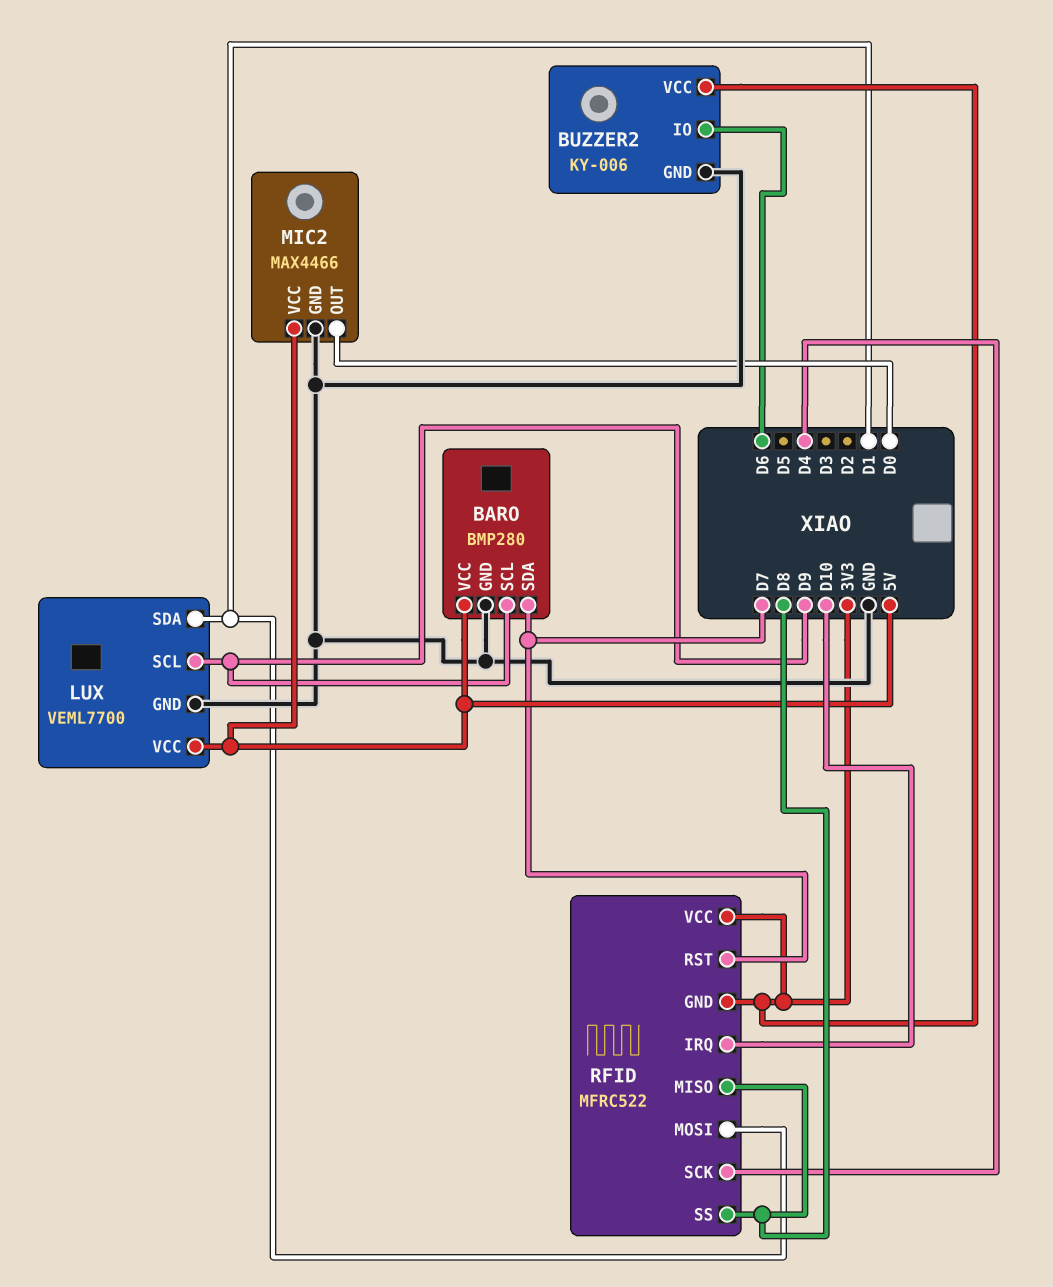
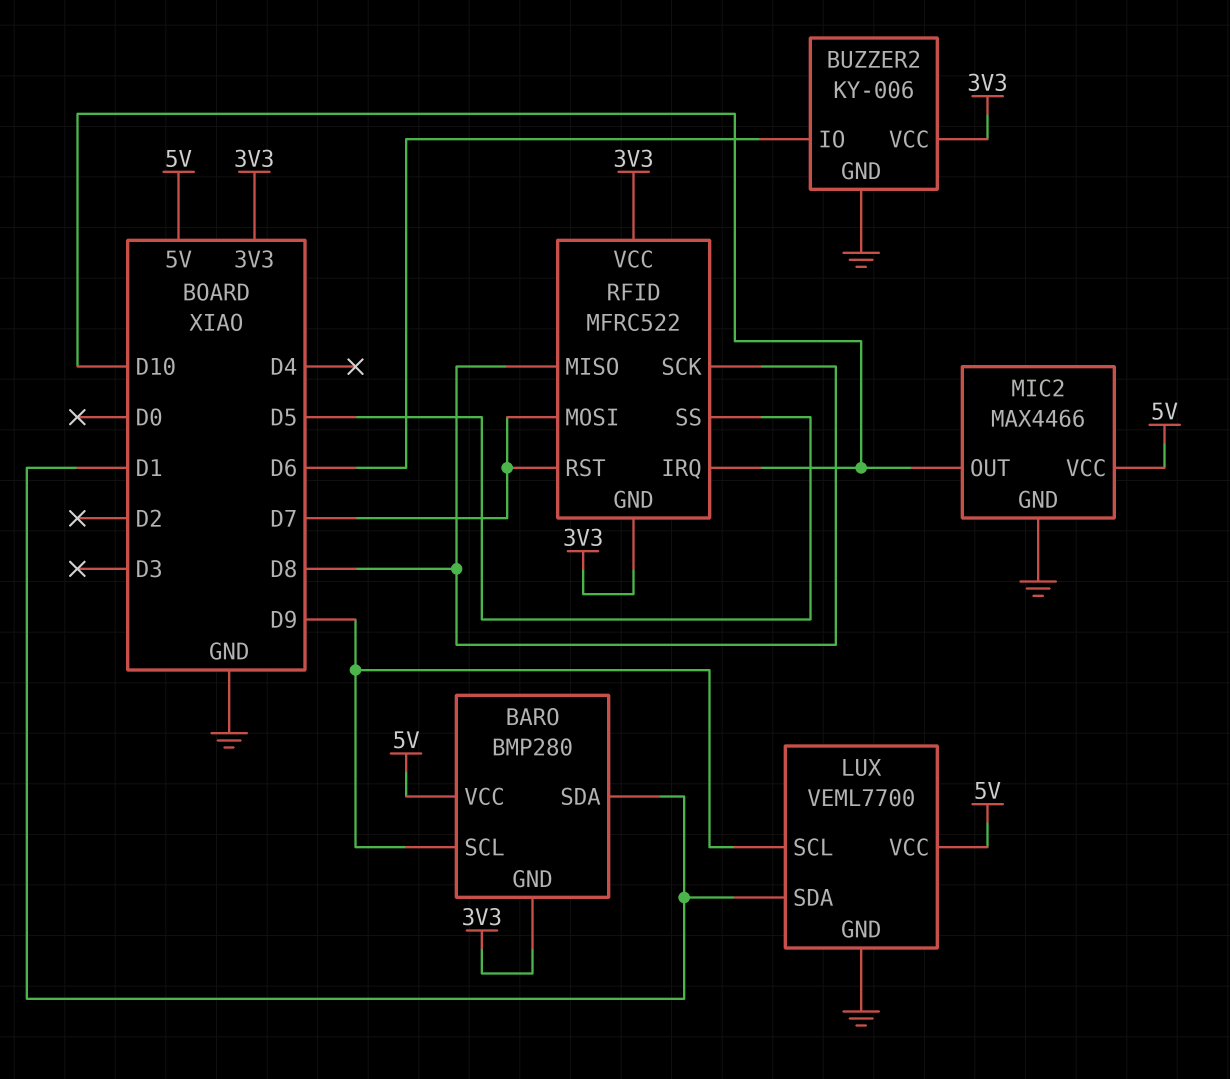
BARO pin GND: GND -> 3V3
BARO pin SDA: D7 -> D1
MIC2 pin OUT: D0 -> D10
RFID pin MOSI: D1 -> D7
RFID pin SCK: D4 -> D8
RFID pin SS: D8 -> D5

